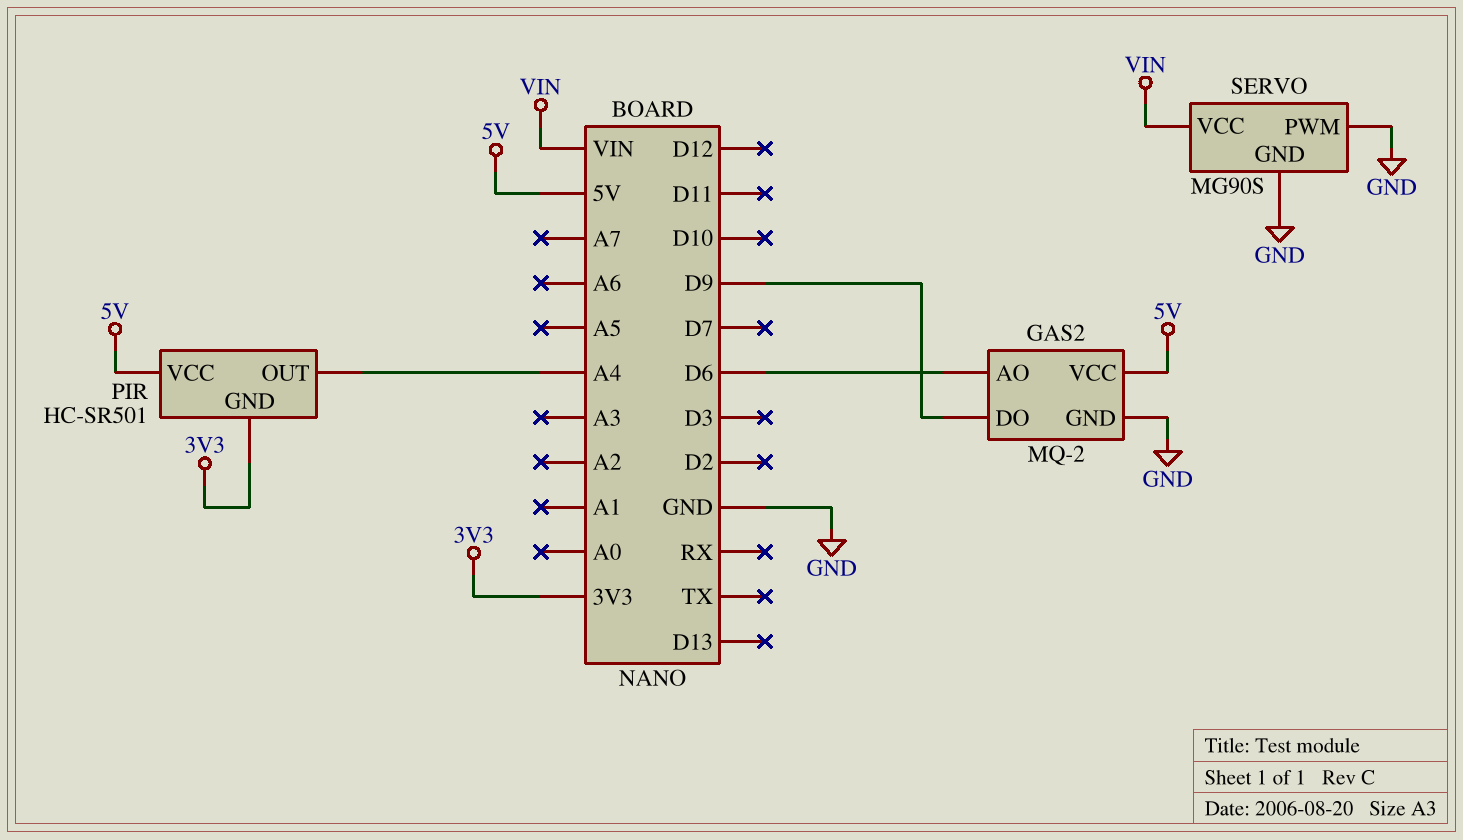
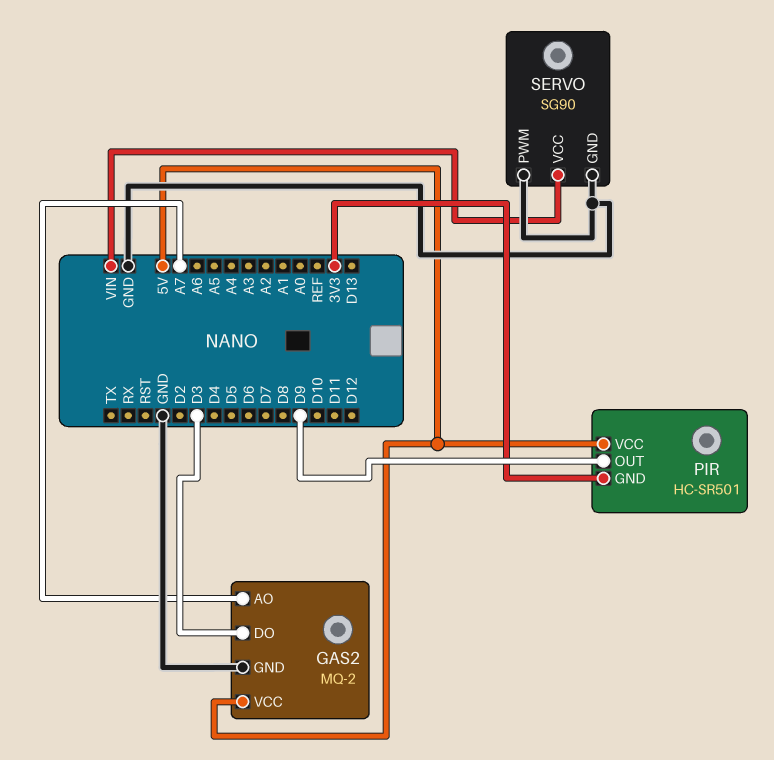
GAS2 pin AO: D6 -> A7
GAS2 pin DO: D9 -> D3
PIR pin OUT: A4 -> D9
SERVO: MG90S -> SG90

